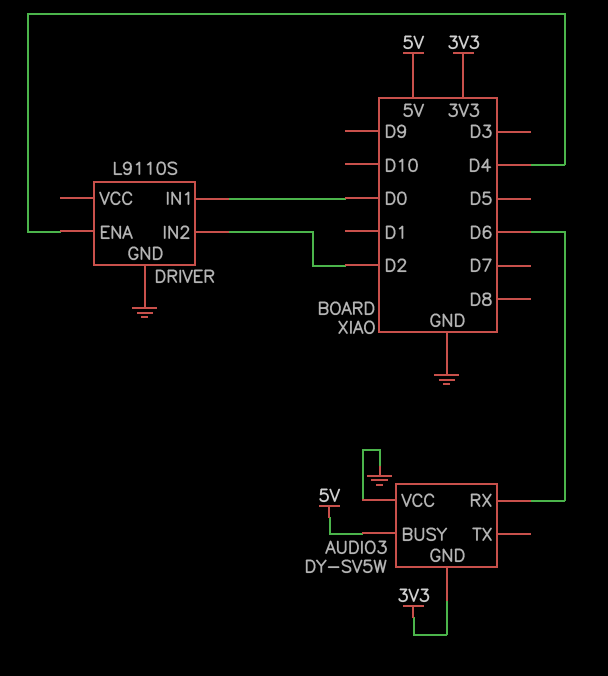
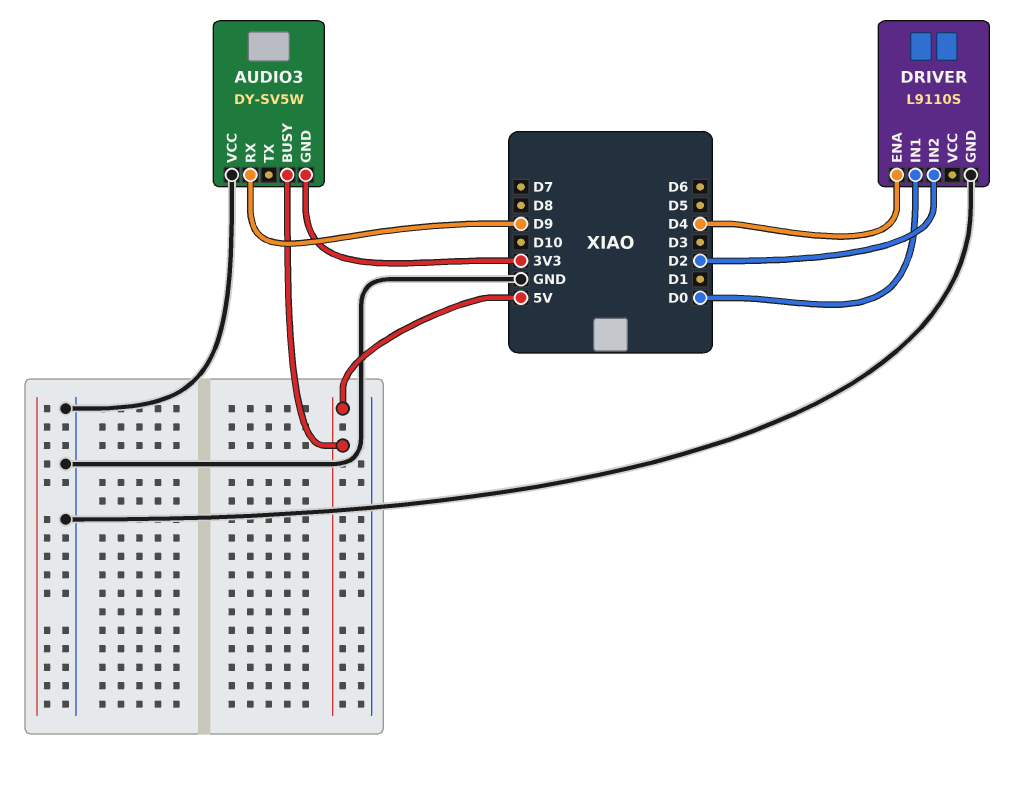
AUDIO3 pin RX: D6 -> D9

